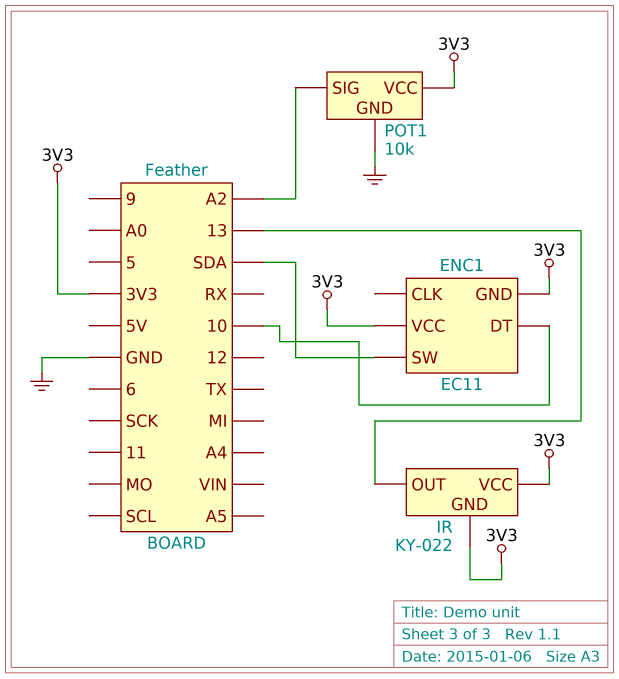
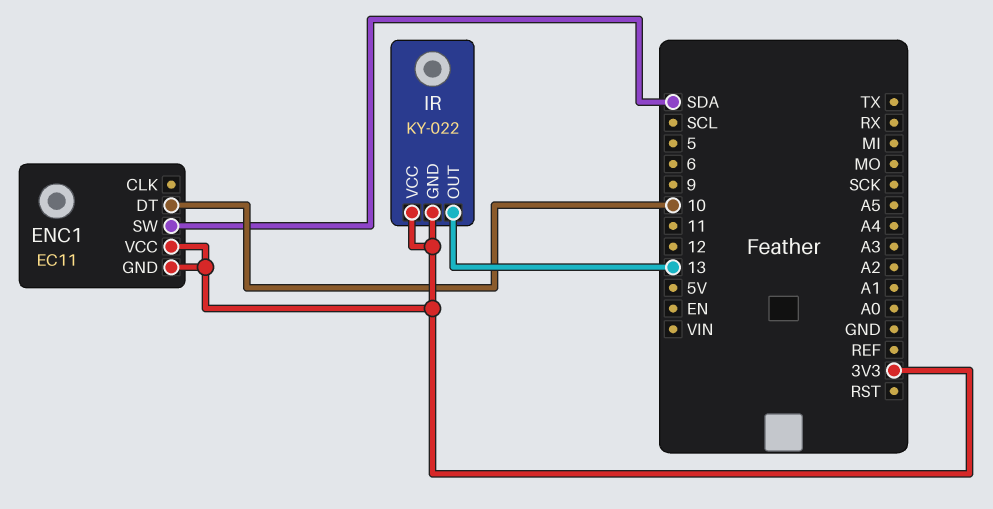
POT1: 10k -> none
POT1 pin GND: GND -> none
POT1 pin SIG: A2 -> none
POT1 pin VCC: 3V3 -> none

